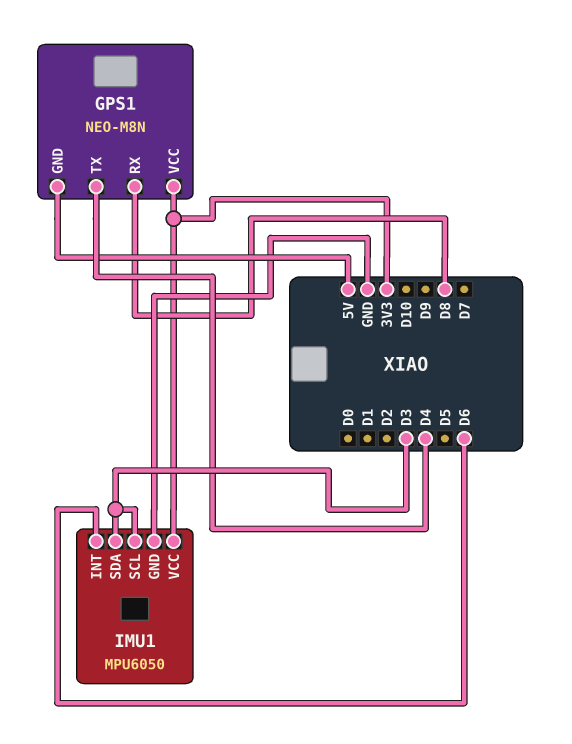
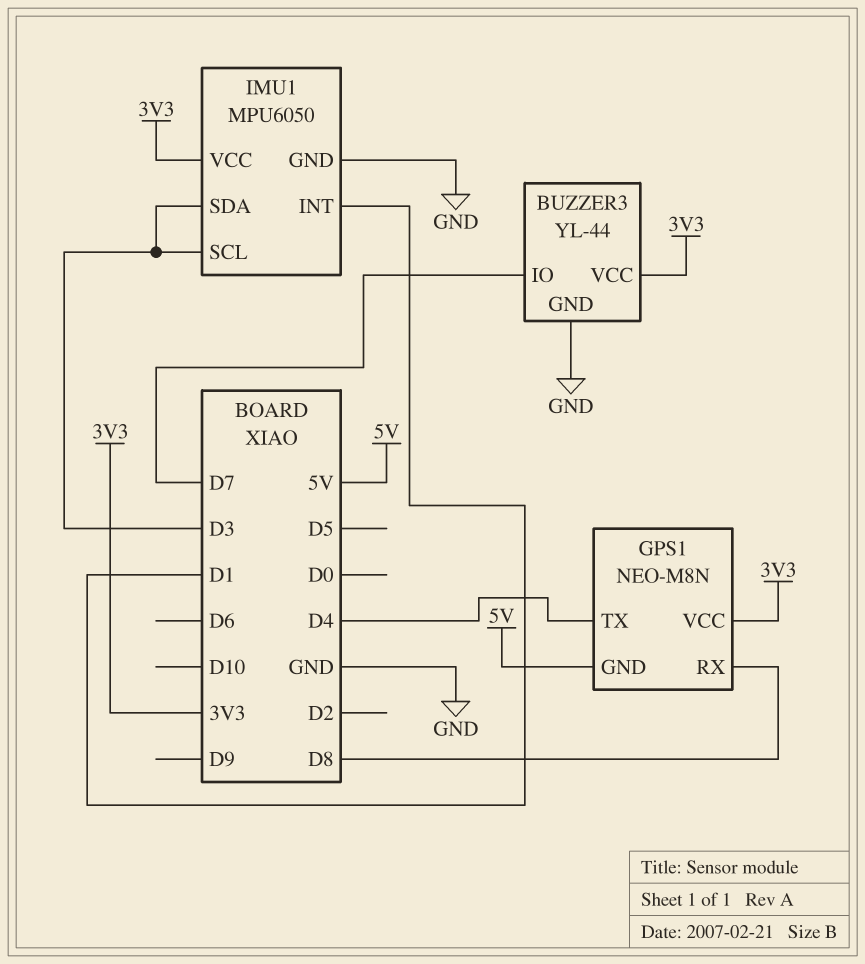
BUZZER3: none -> YL-44
BUZZER3 pin GND: none -> GND
BUZZER3 pin IO: none -> D7
BUZZER3 pin VCC: none -> 3V3
IMU1 pin INT: D6 -> D1

